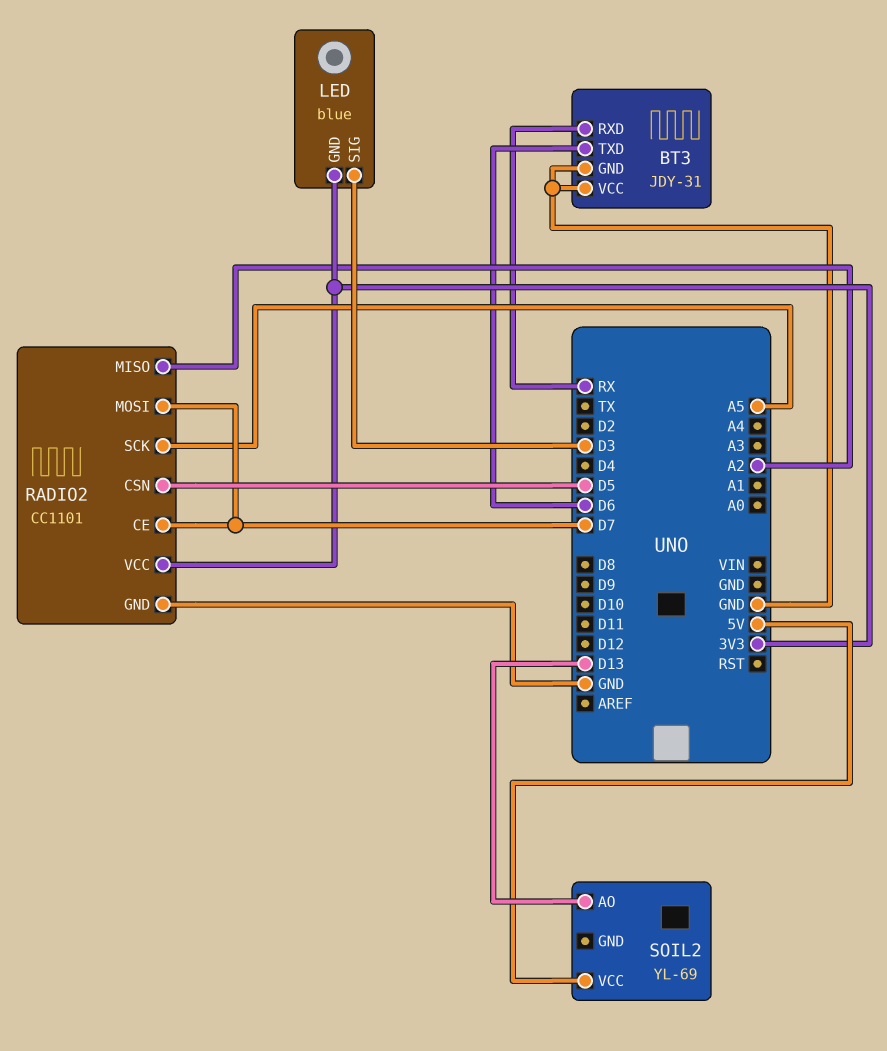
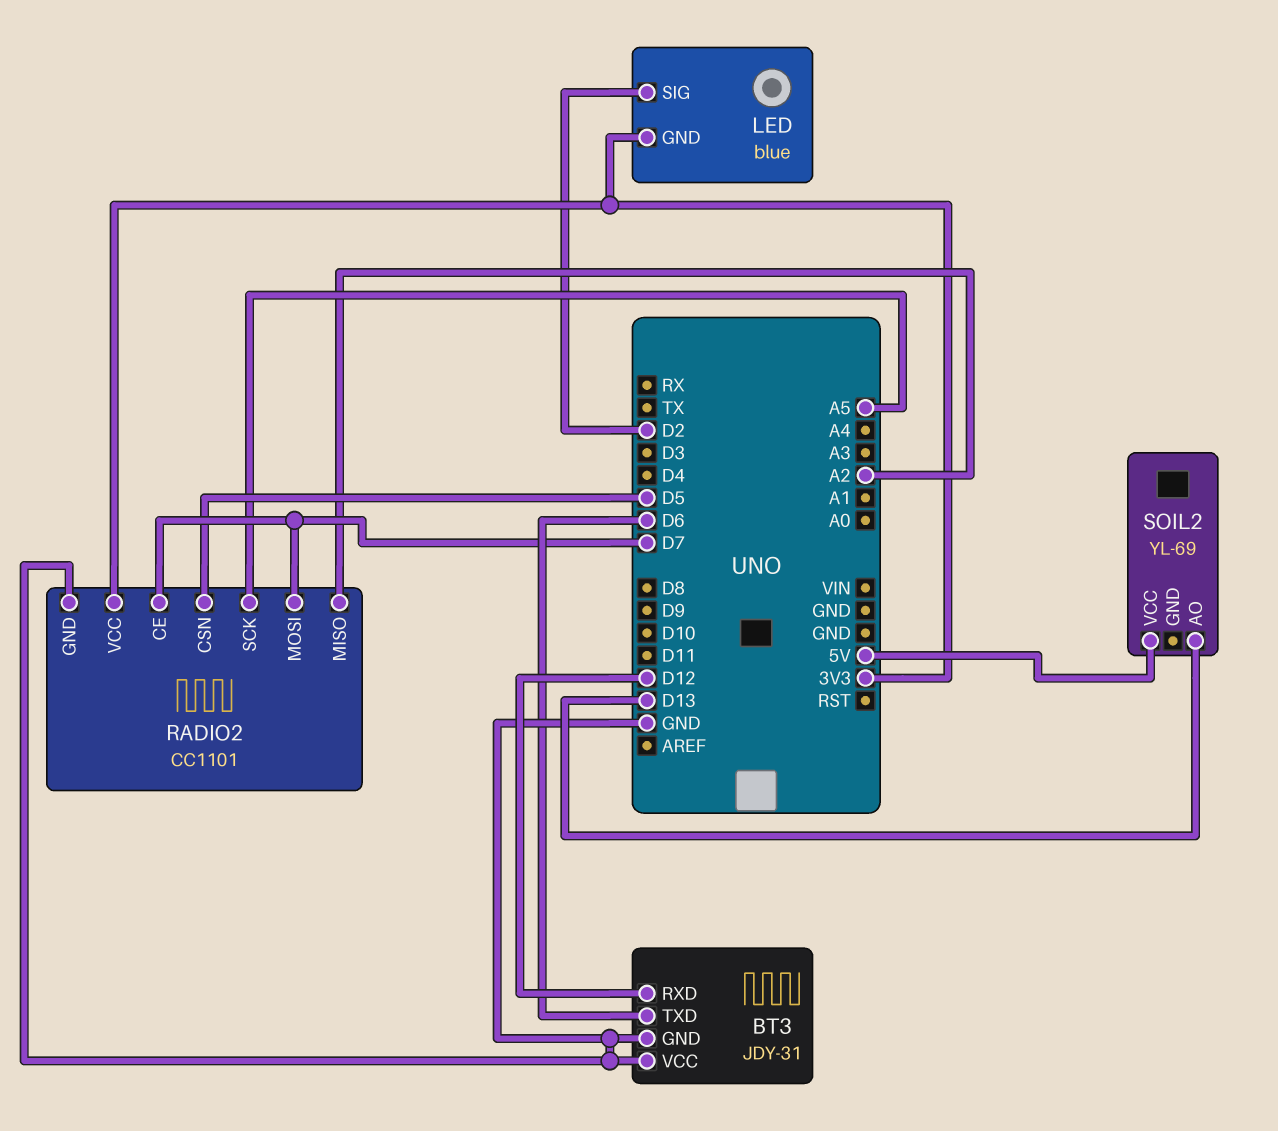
BT3 pin RXD: RX -> D12
LED pin SIG: D3 -> D2

